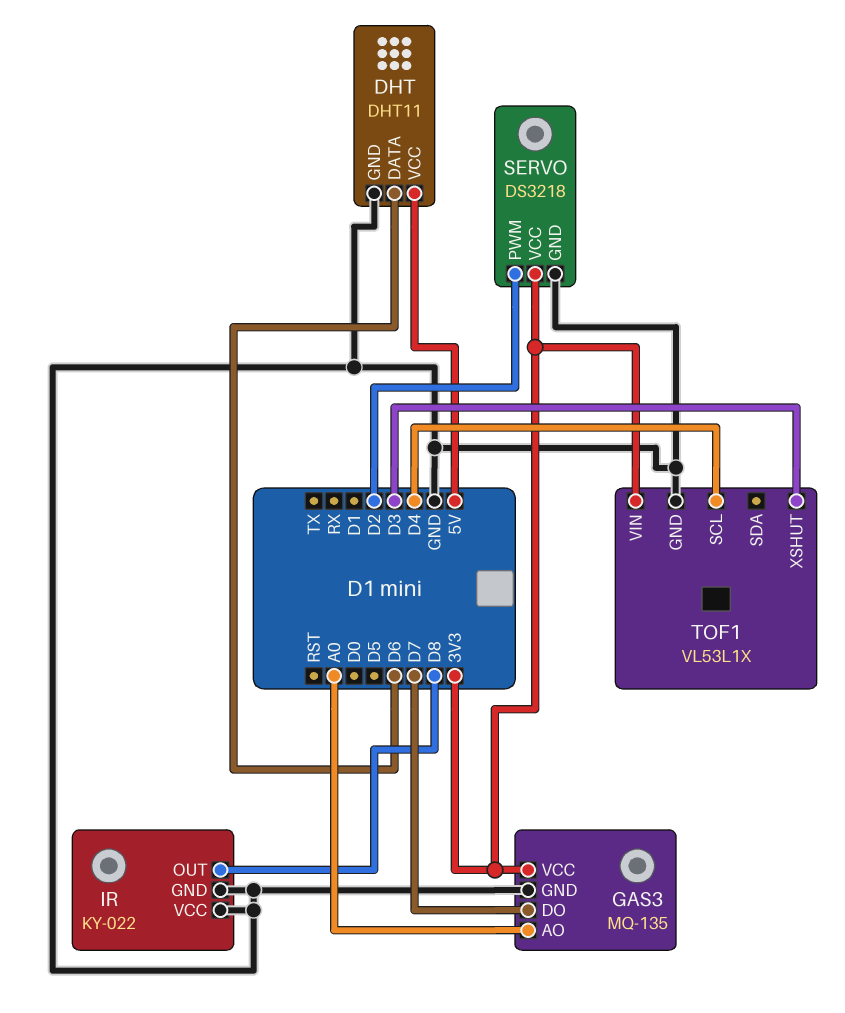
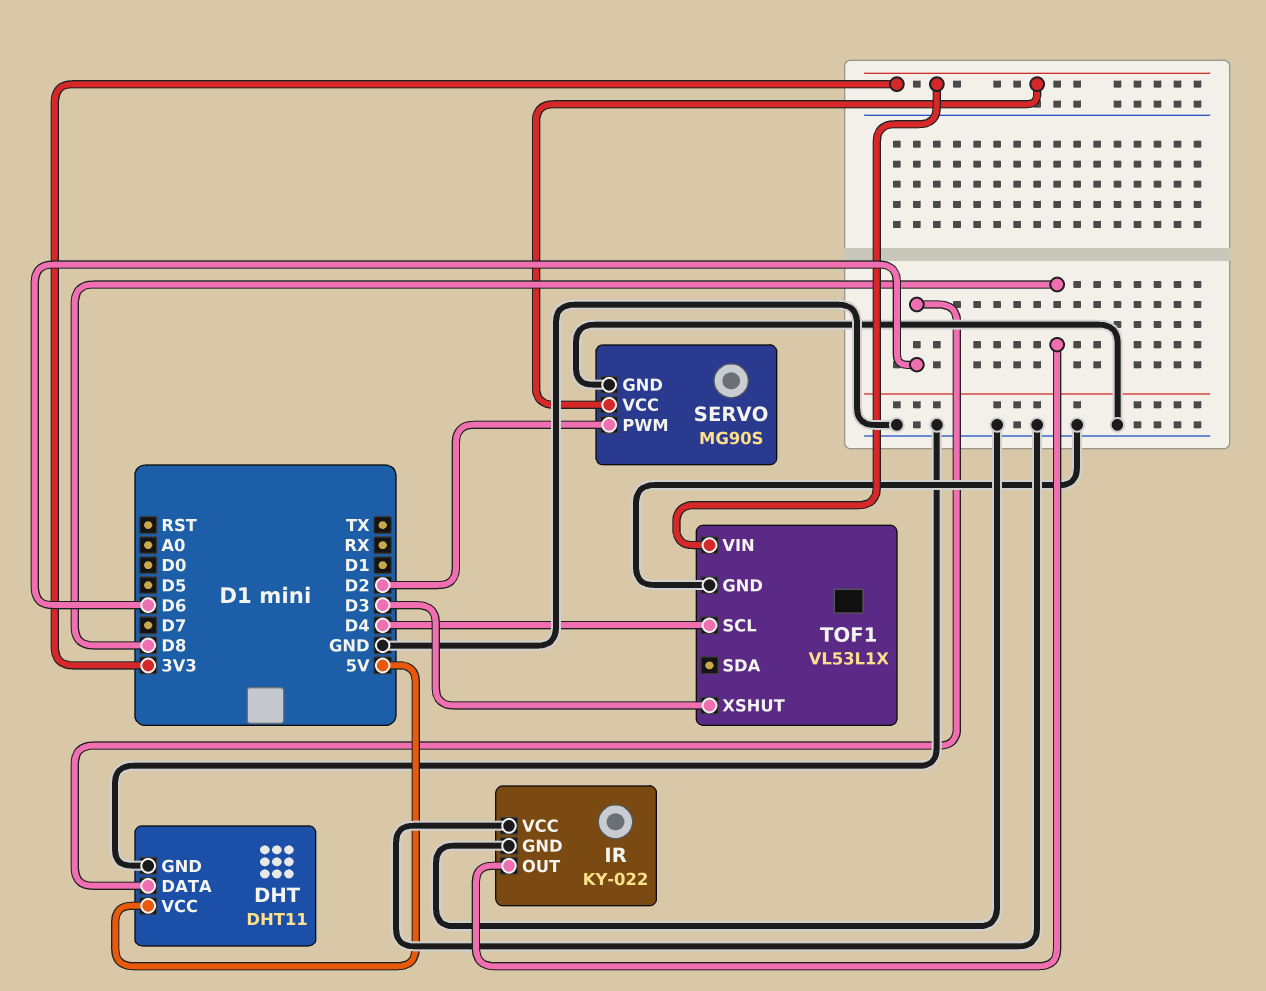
GAS3: MQ-135 -> none
GAS3 pin AO: A0 -> none
GAS3 pin DO: D7 -> none
GAS3 pin GND: GND -> none
GAS3 pin VCC: 3V3 -> none
SERVO: DS3218 -> MG90S

